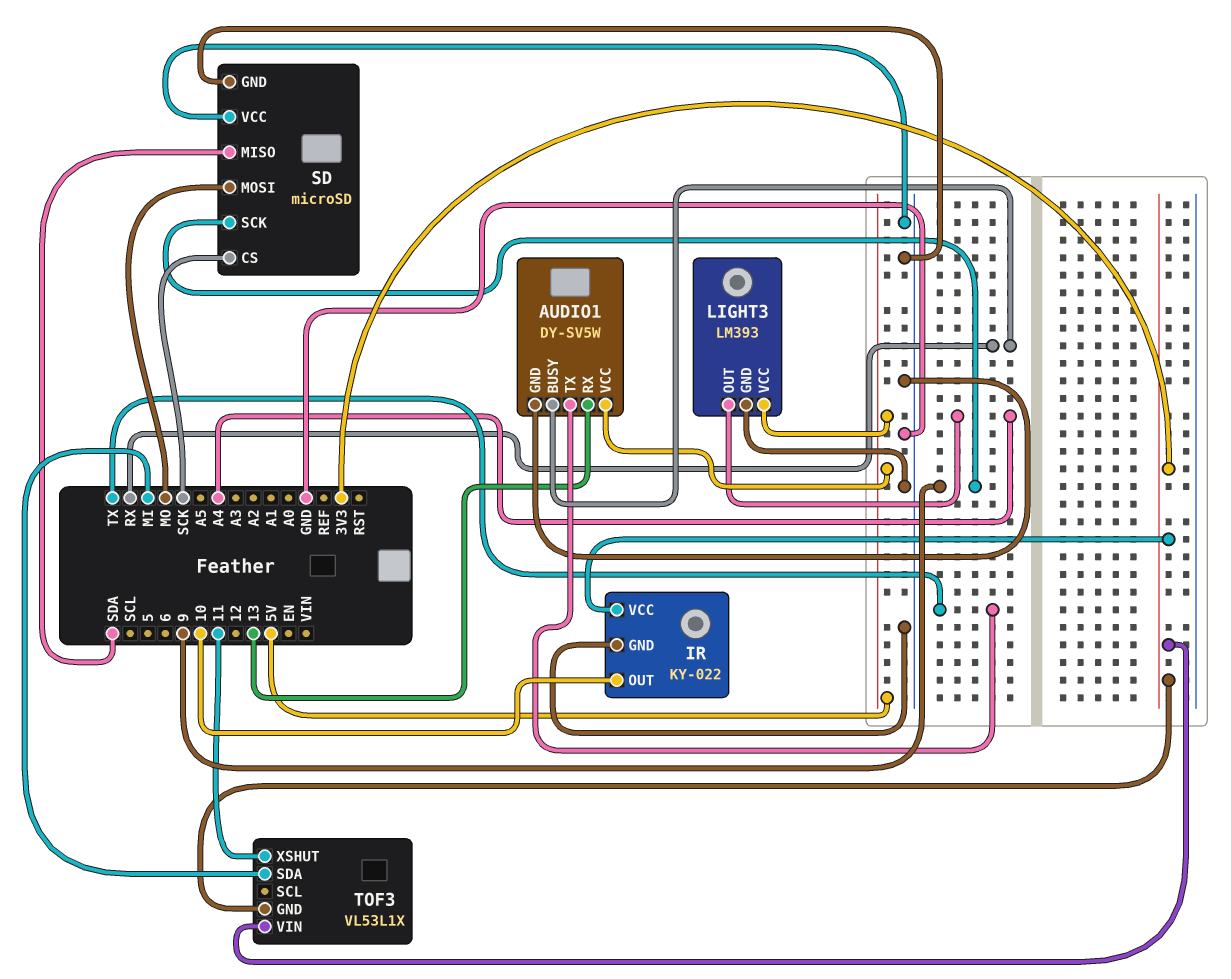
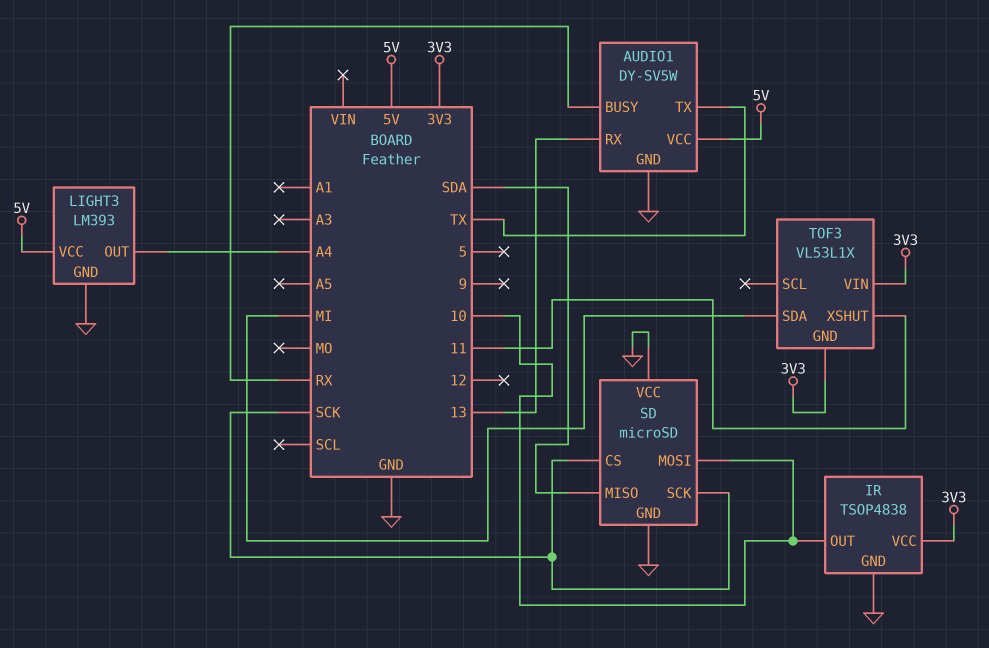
IR: KY-022 -> TSOP4838
SD pin MOSI: MO -> 10
SD pin SCK: 9 -> SCK

